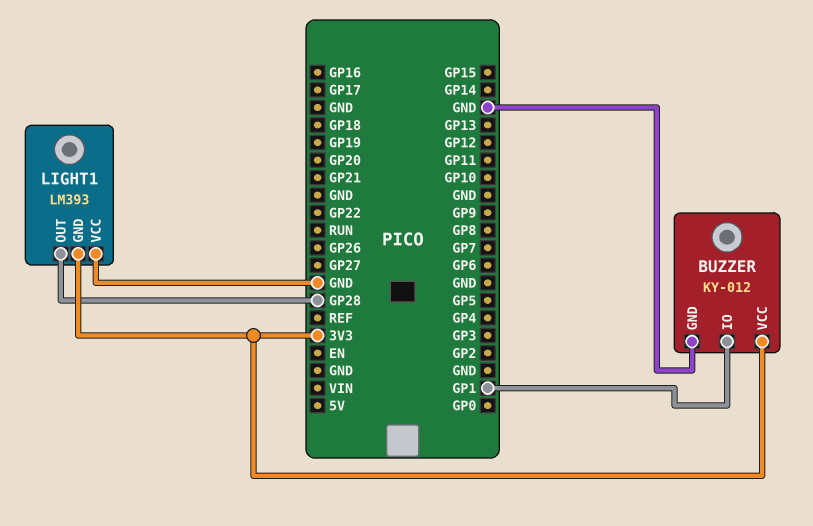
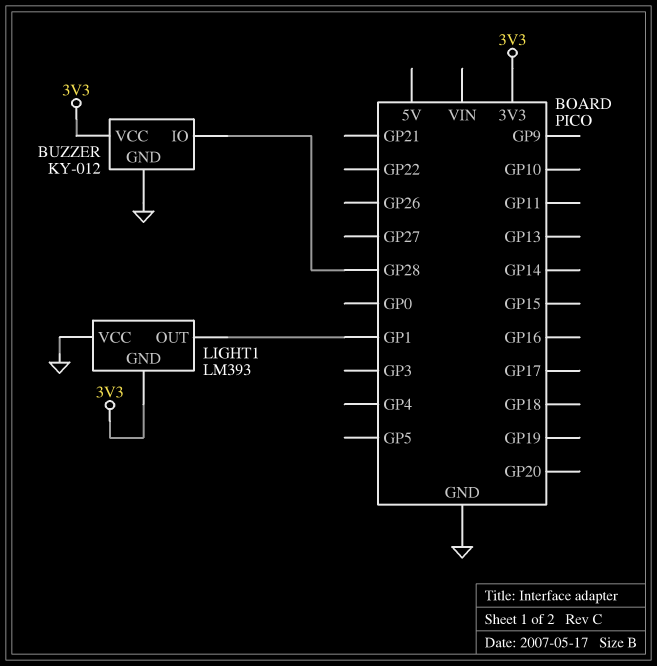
BUZZER pin IO: GP1 -> GP28
LIGHT1 pin OUT: GP28 -> GP1

